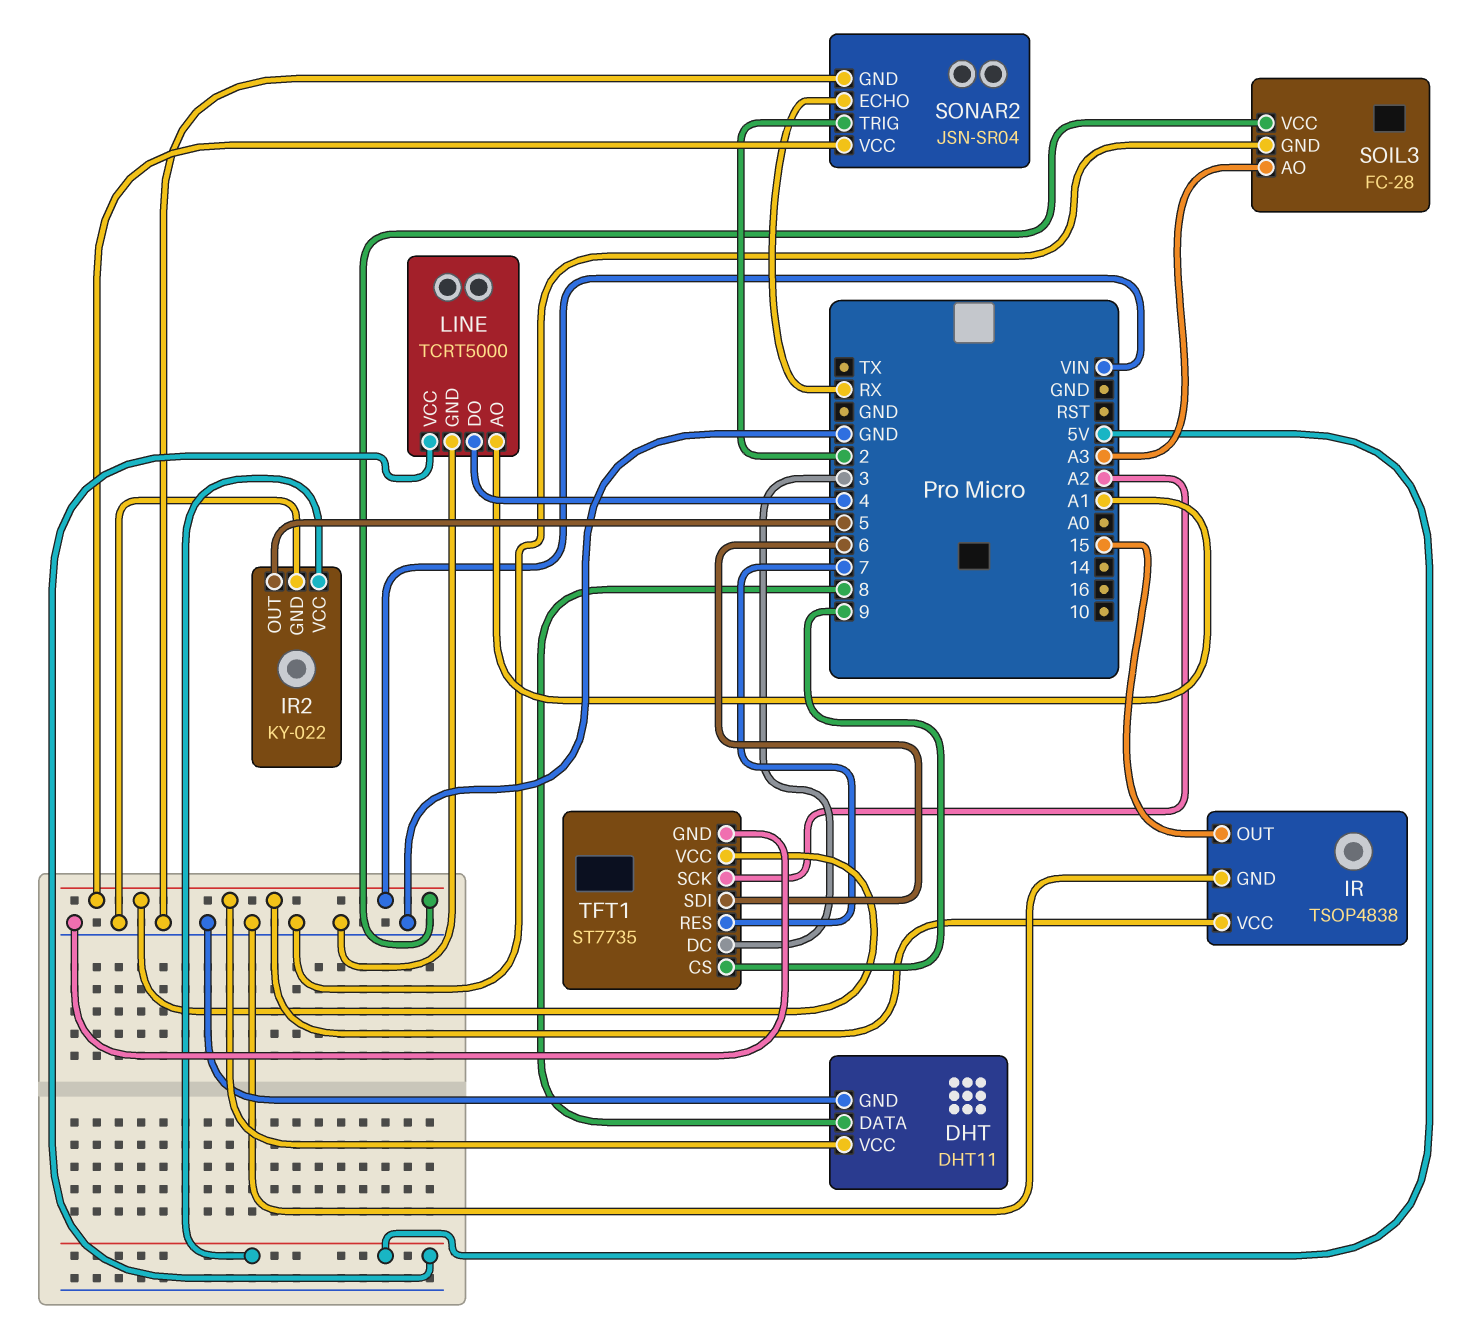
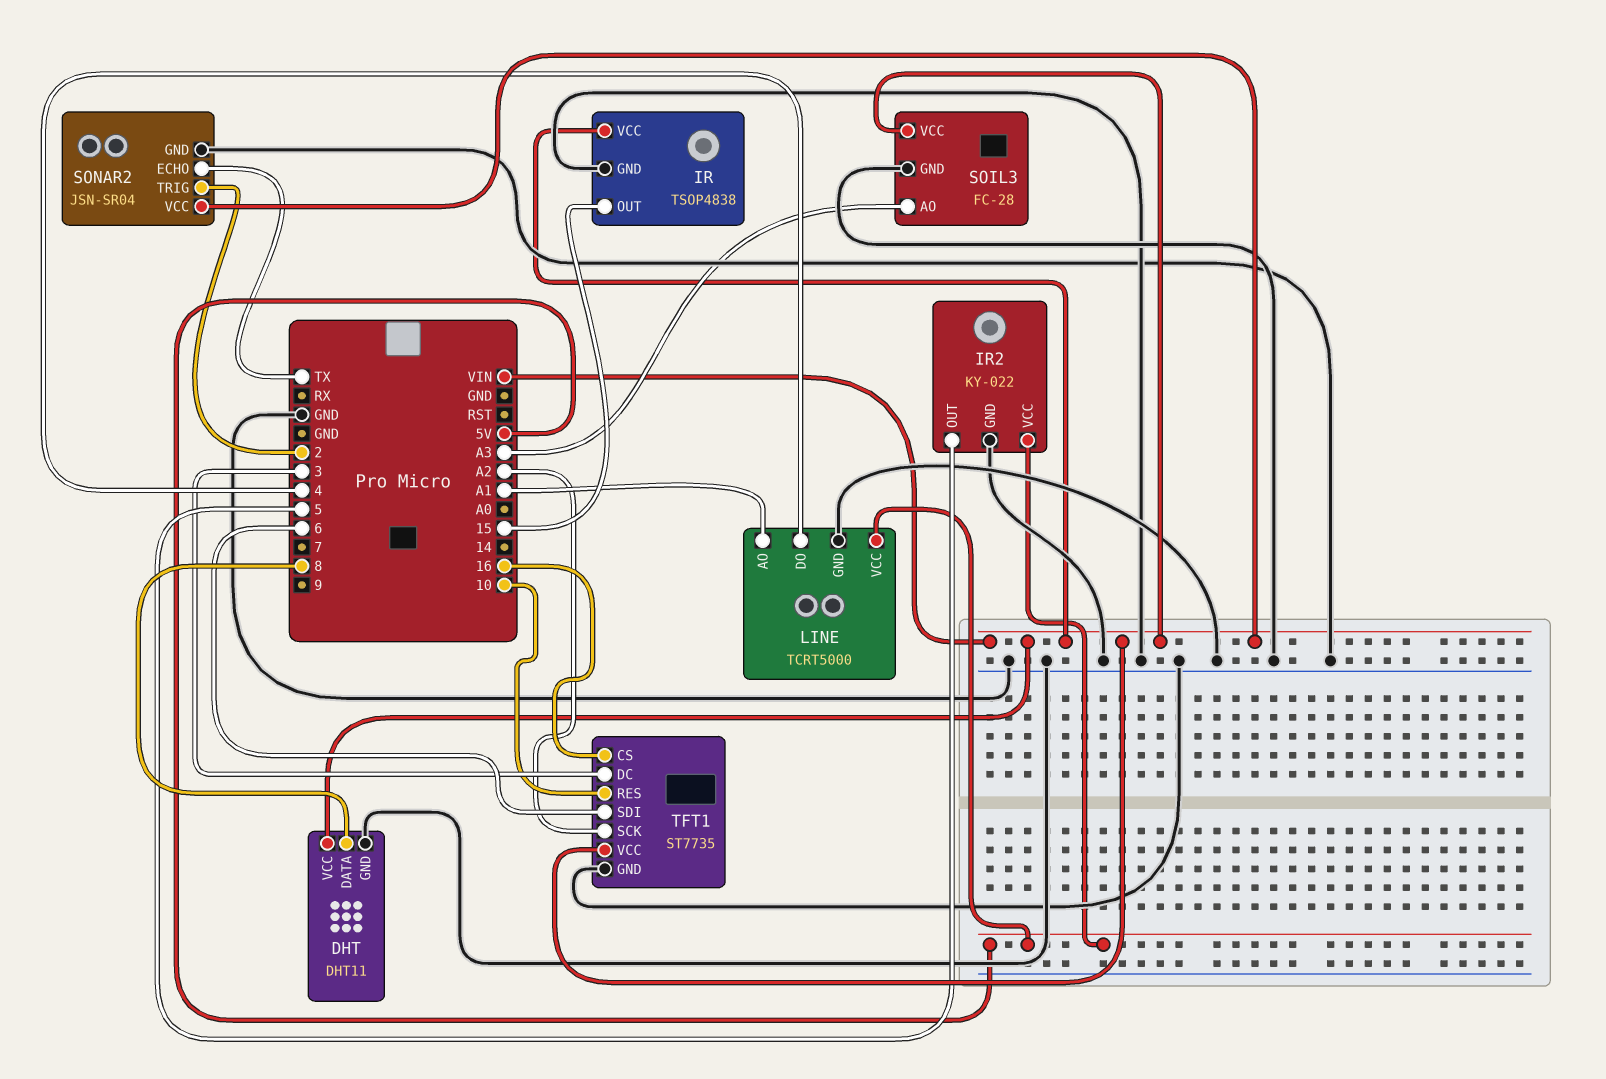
SONAR2 pin ECHO: RX -> TX
TFT1 pin CS: 9 -> 16
TFT1 pin RES: 7 -> 10

